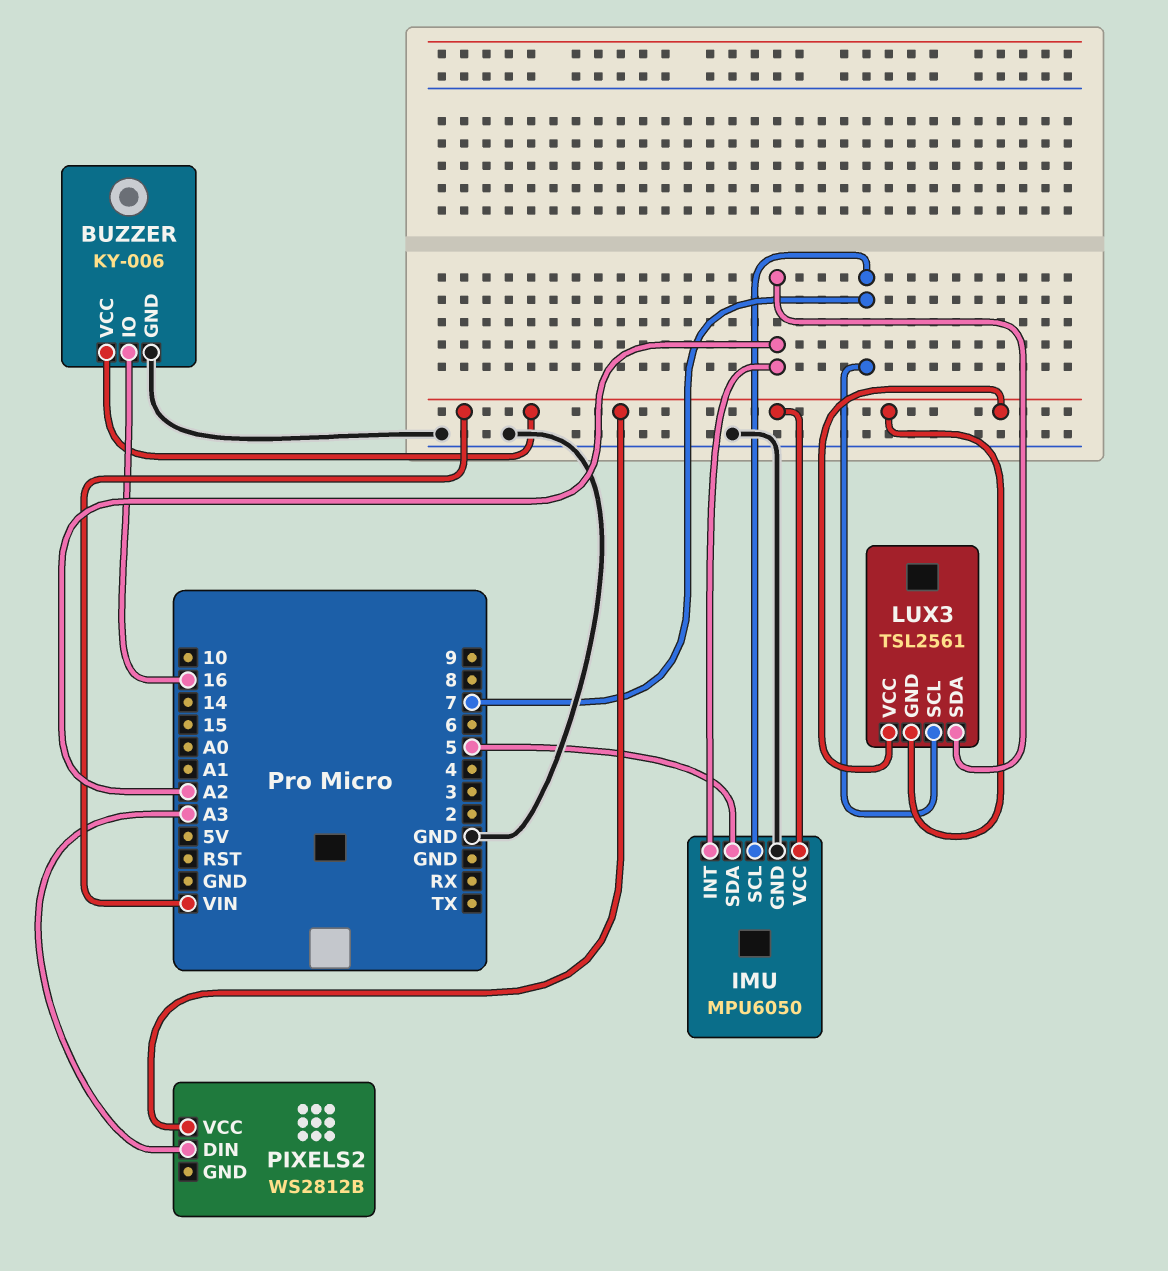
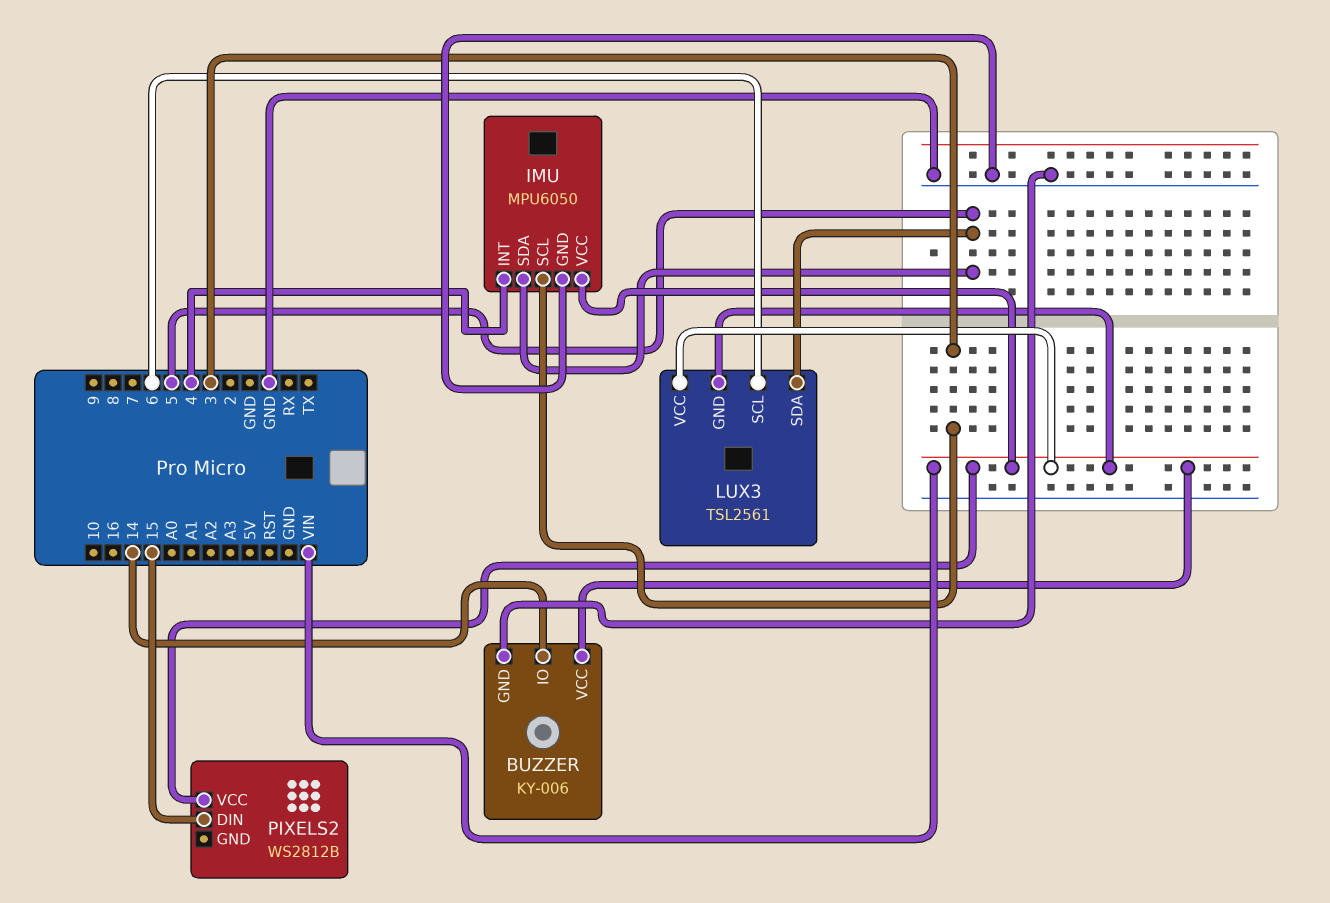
BUZZER pin IO: 16 -> 14
IMU pin INT: A2 -> 4
IMU pin SCL: 7 -> 3
LUX3 pin SCL: 7 -> 6
LUX3 pin SDA: A2 -> 5
PIXELS2 pin DIN: A3 -> 15

